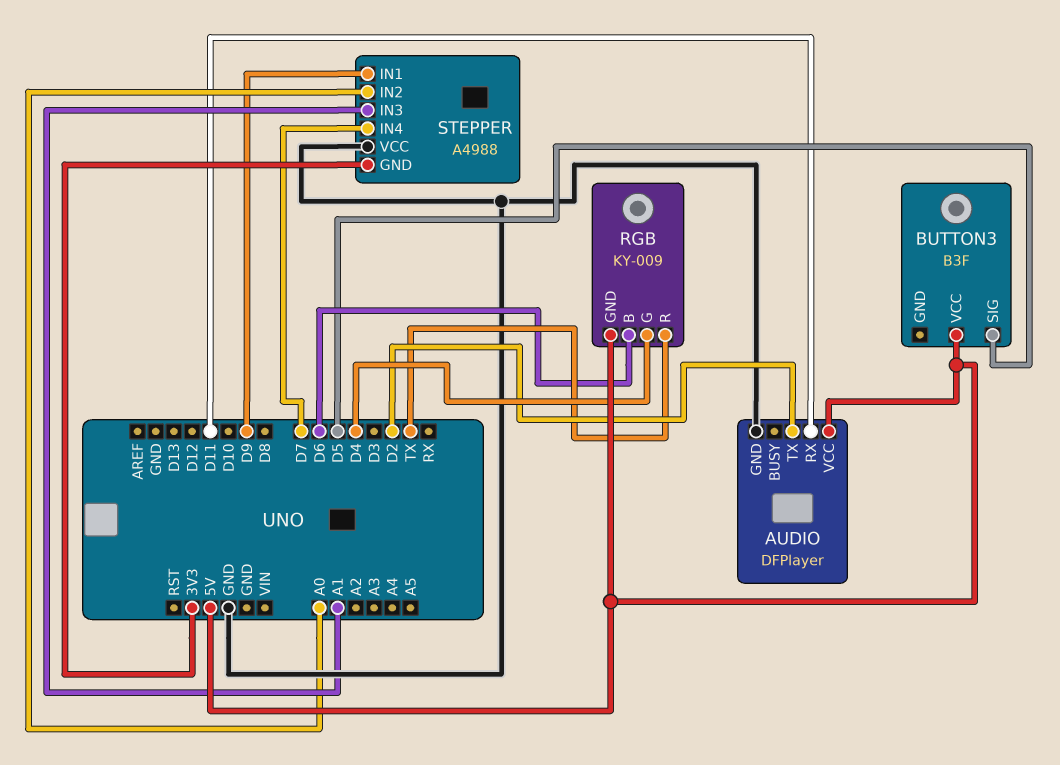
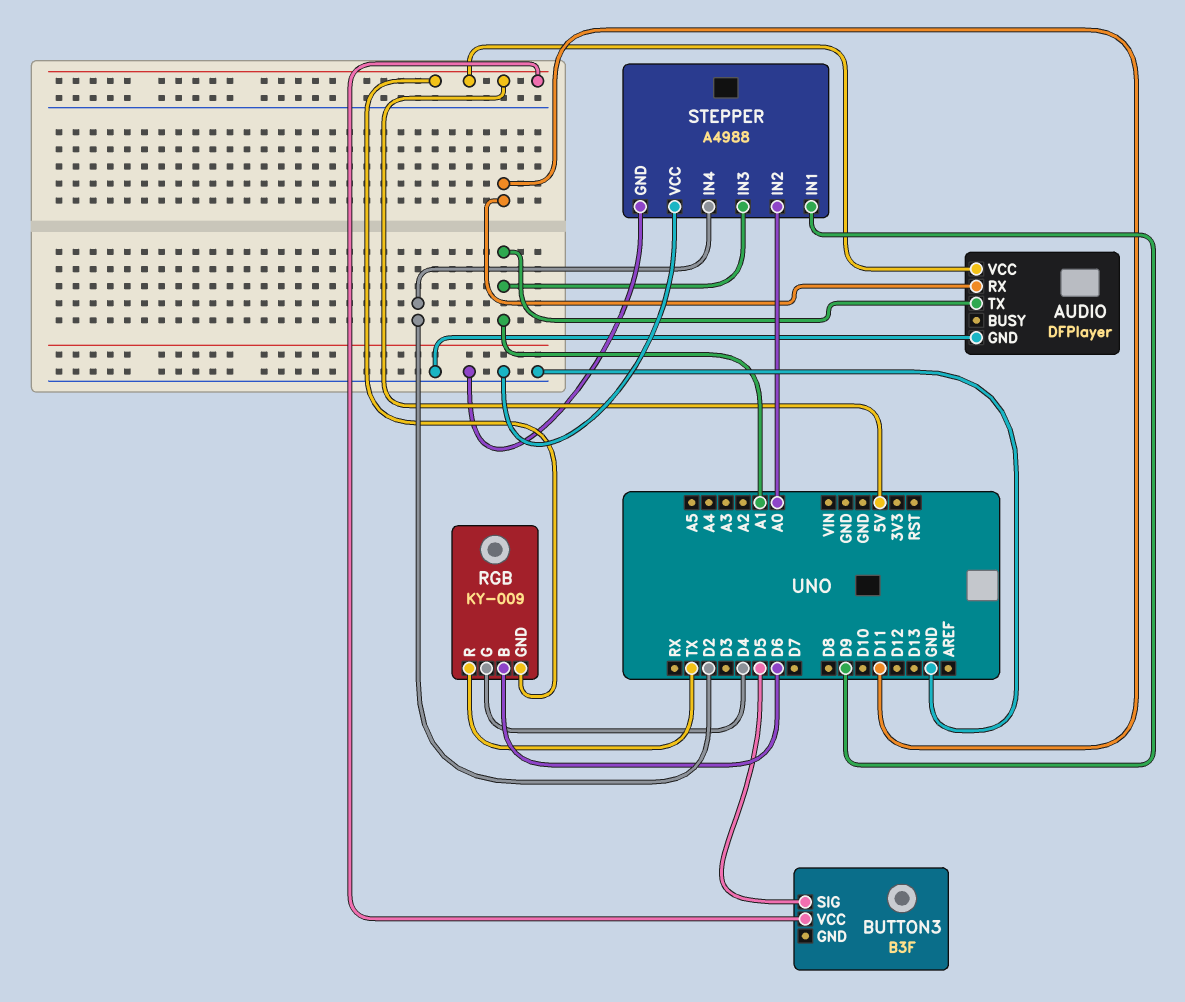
AUDIO pin TX: D2 -> A1
STEPPER pin GND: 3V3 -> GND
STEPPER pin IN4: D7 -> D2

